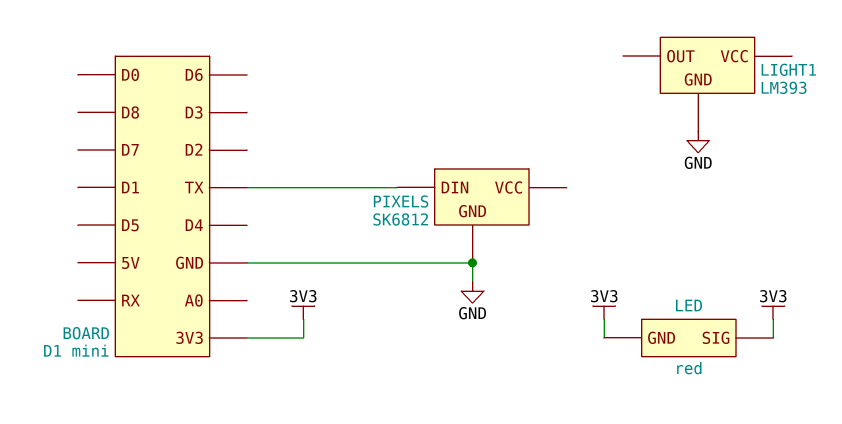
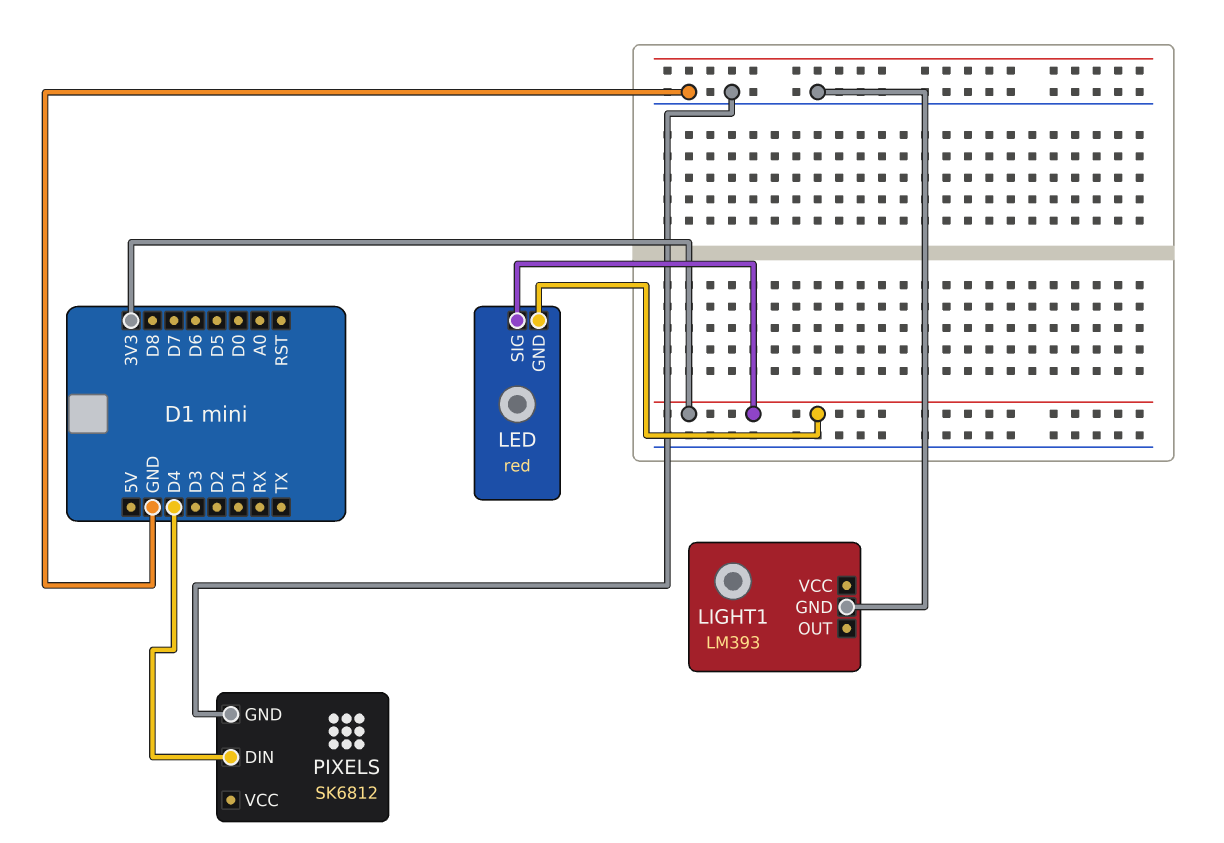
PIXELS pin DIN: TX -> D4

